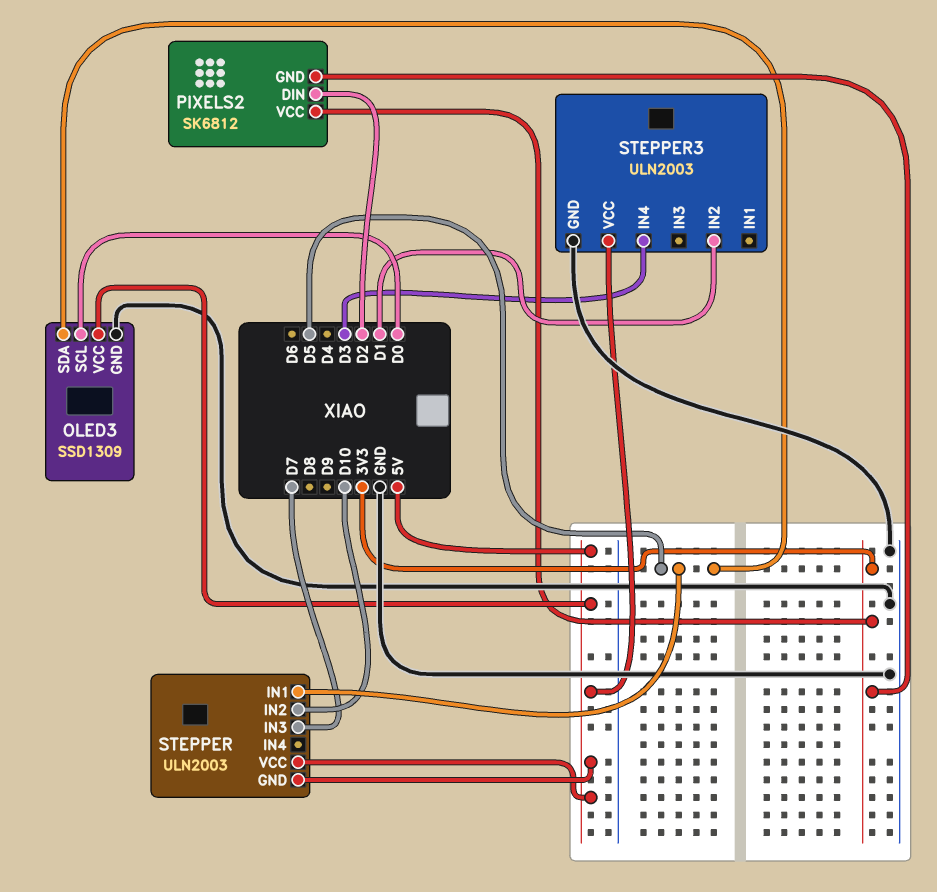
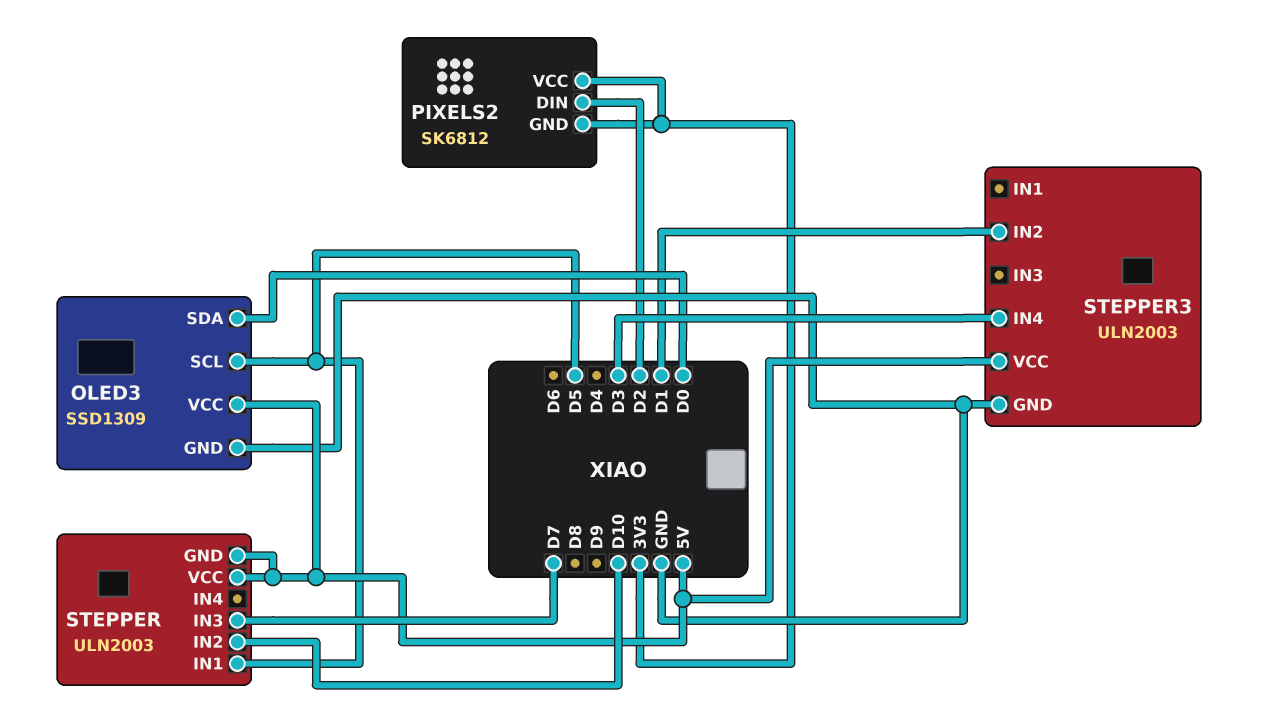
OLED3 pin SCL: D0 -> D5
OLED3 pin SDA: D5 -> D0

